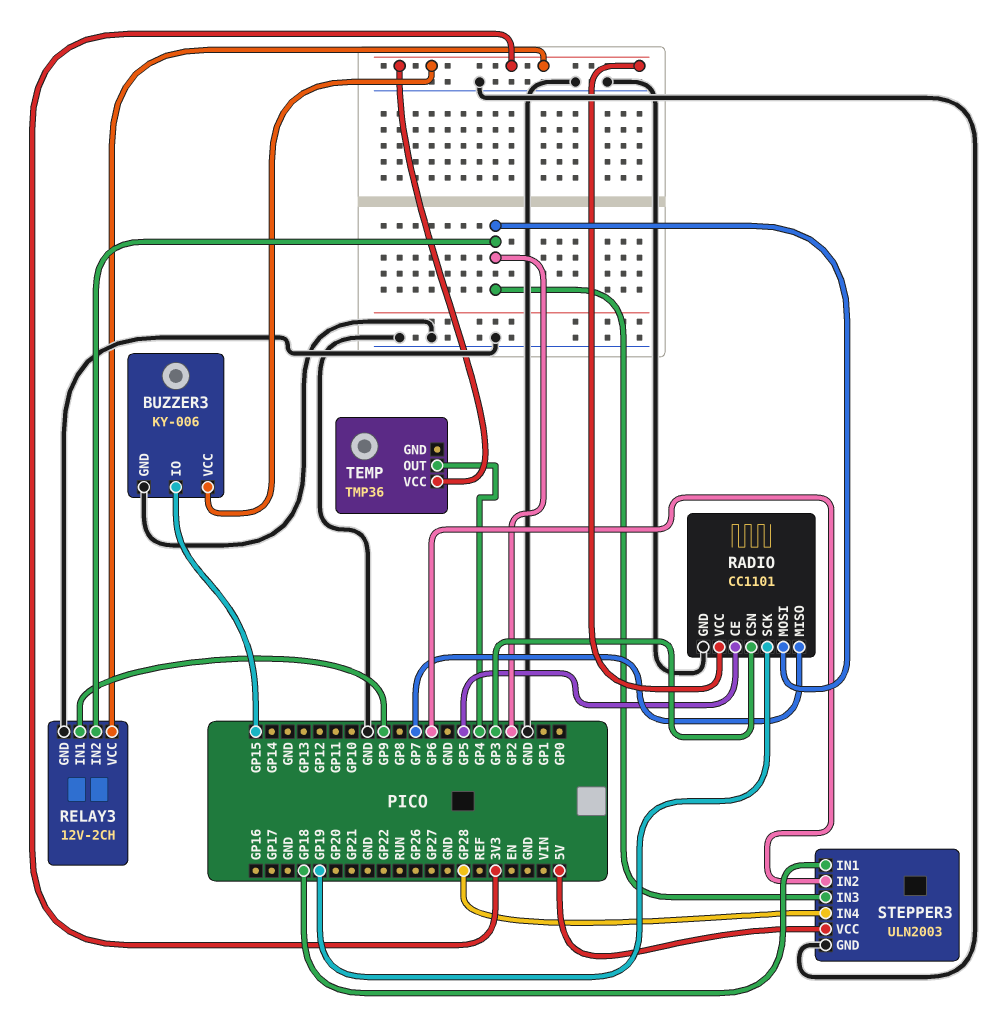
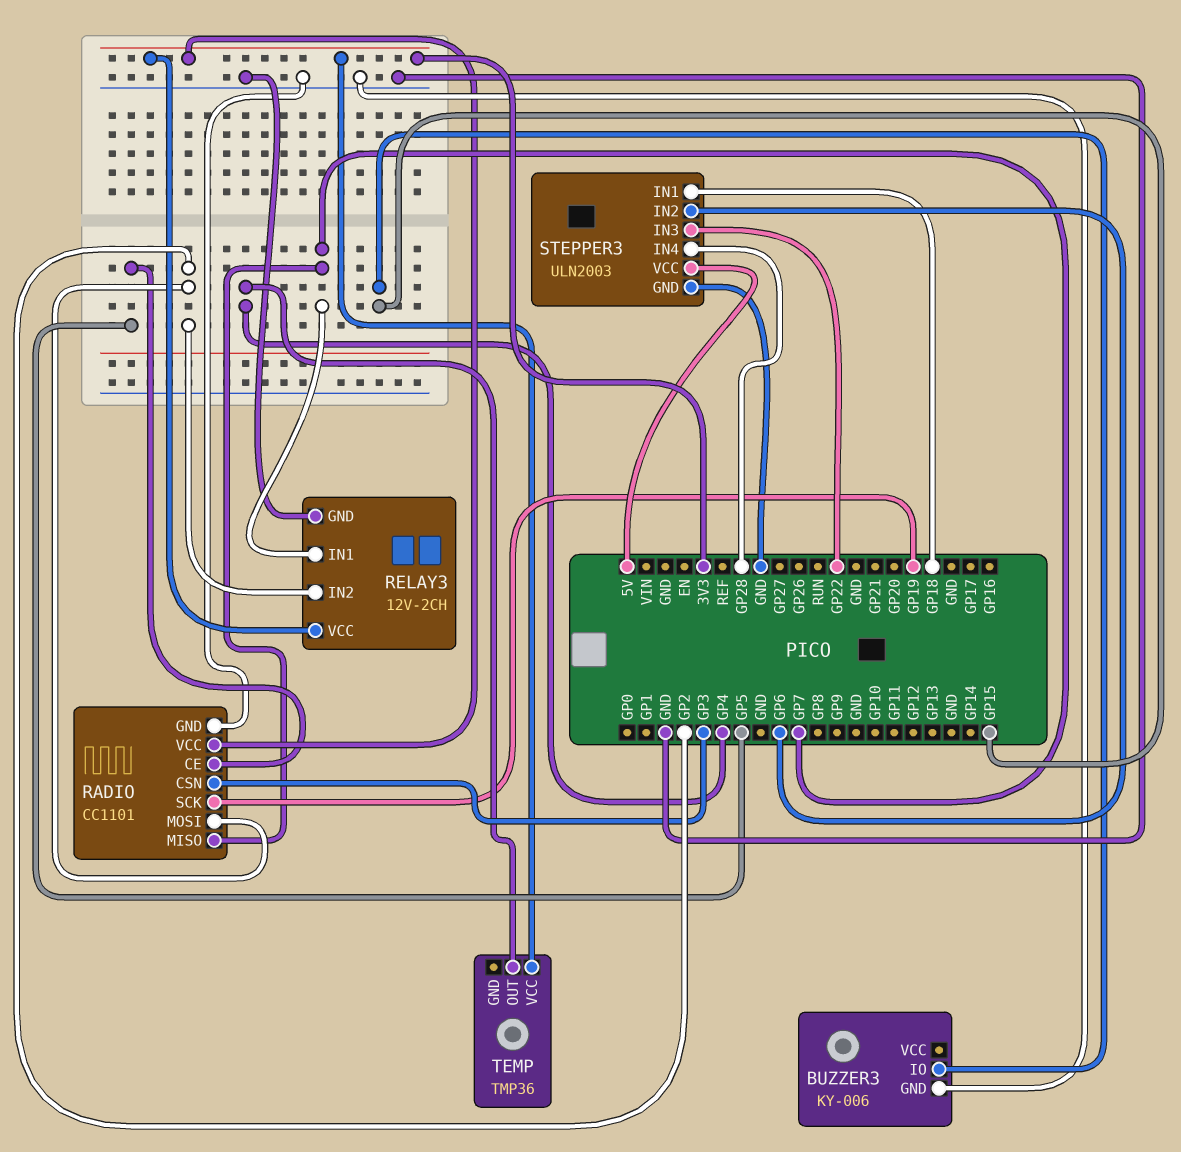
BUZZER3 pin VCC: 3V3 -> none
RELAY3 pin IN1: GP9 -> GP7
STEPPER3 pin IN3: GP2 -> GP22

